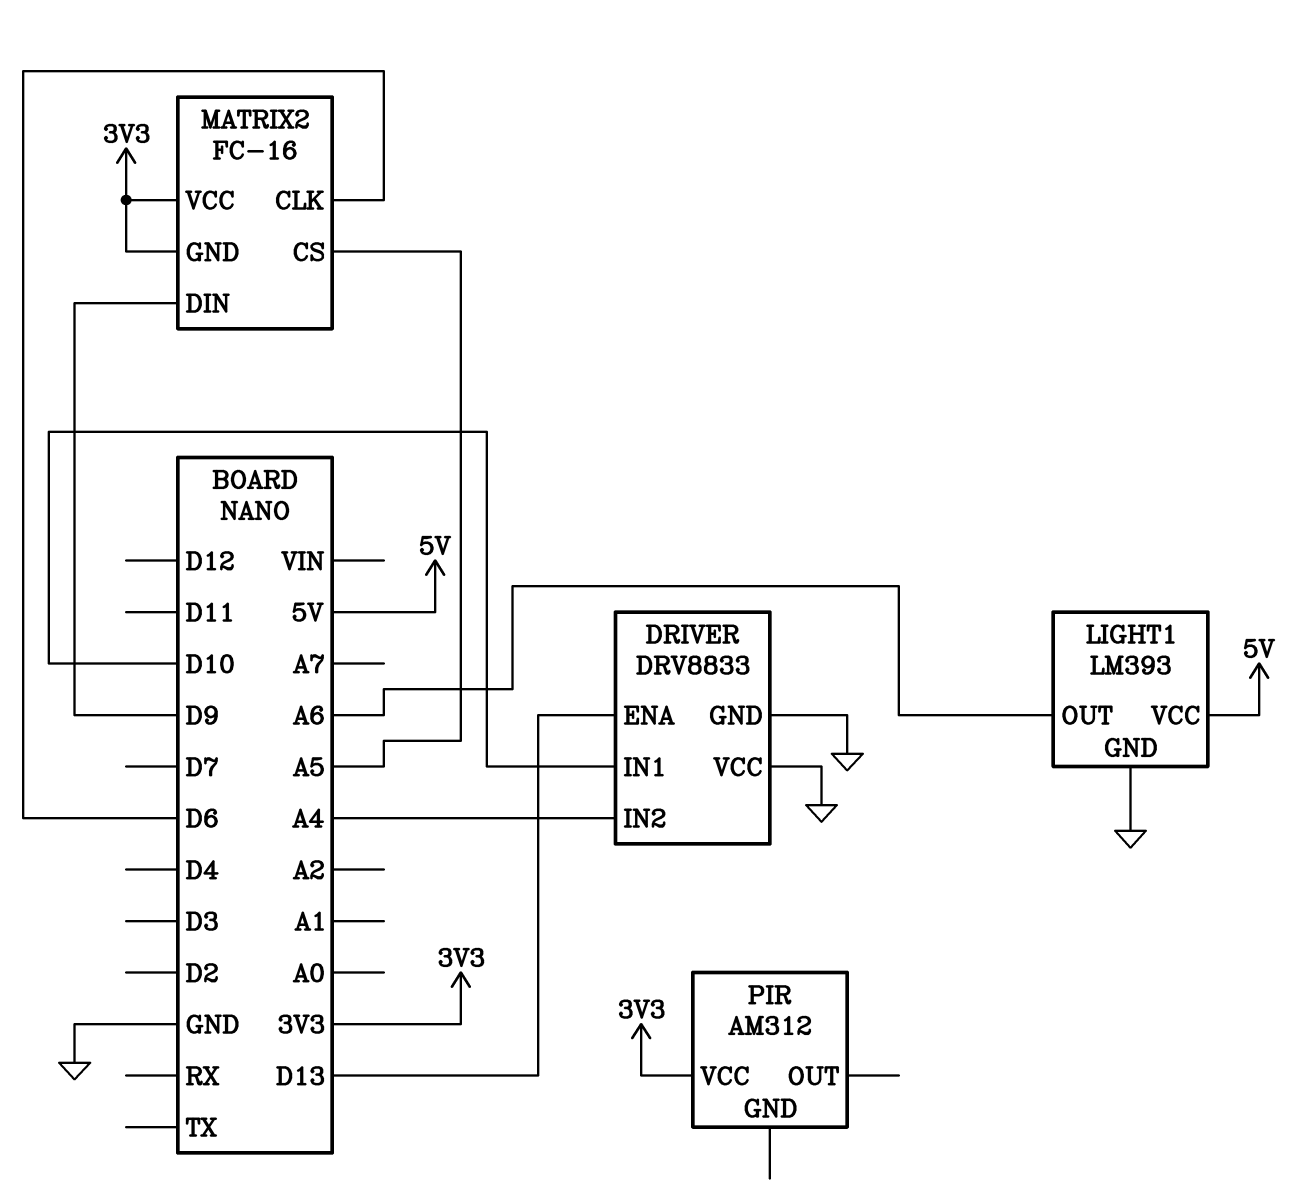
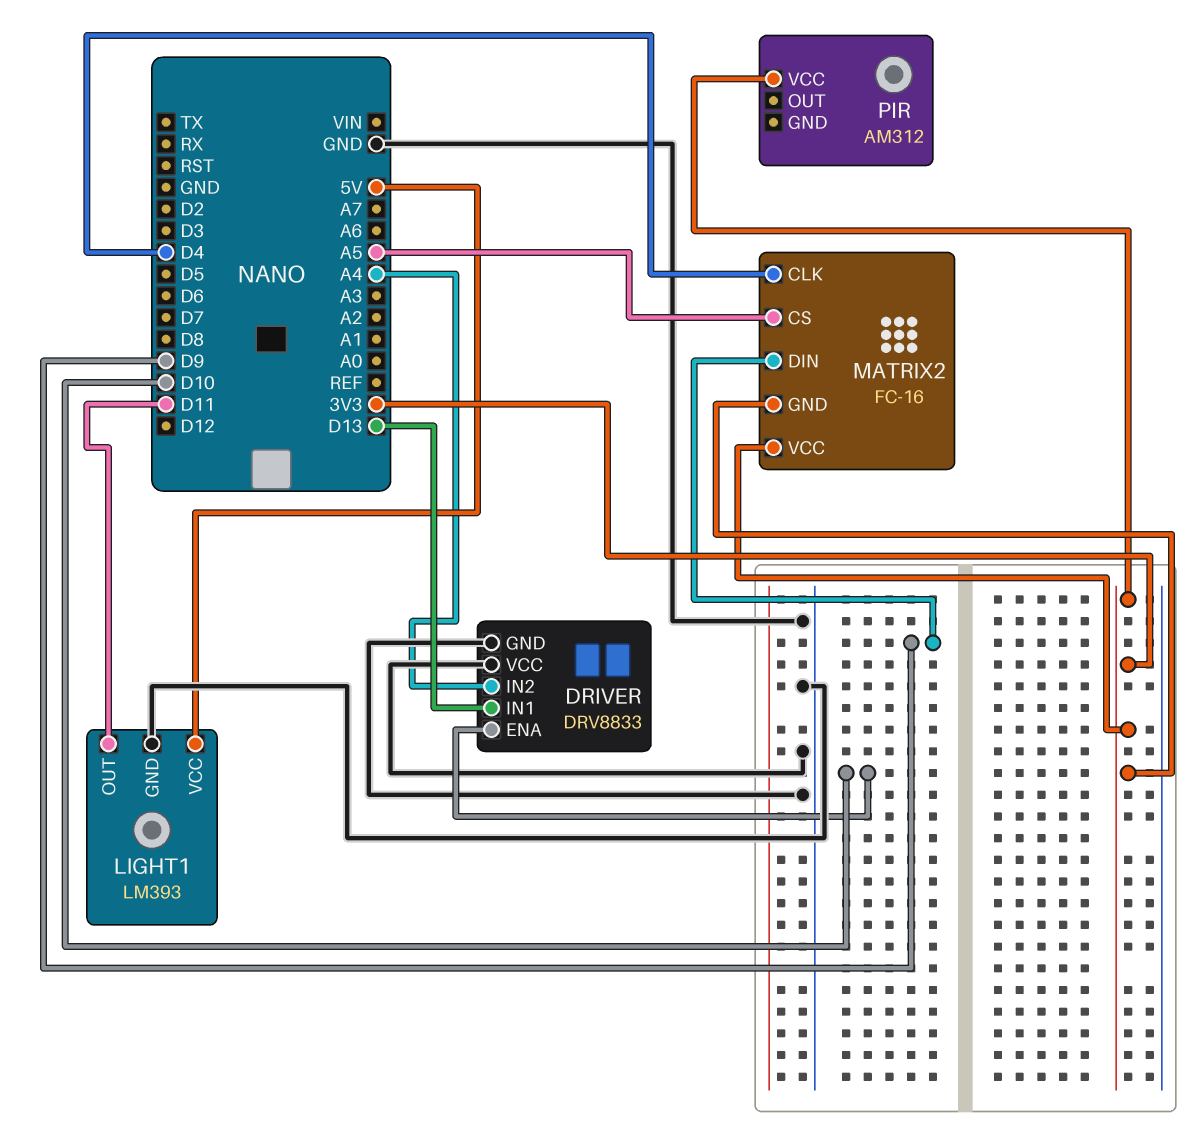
DRIVER pin ENA: D13 -> D10
DRIVER pin IN1: D10 -> D13
LIGHT1 pin OUT: A6 -> D11
MATRIX2 pin CLK: D6 -> D4

